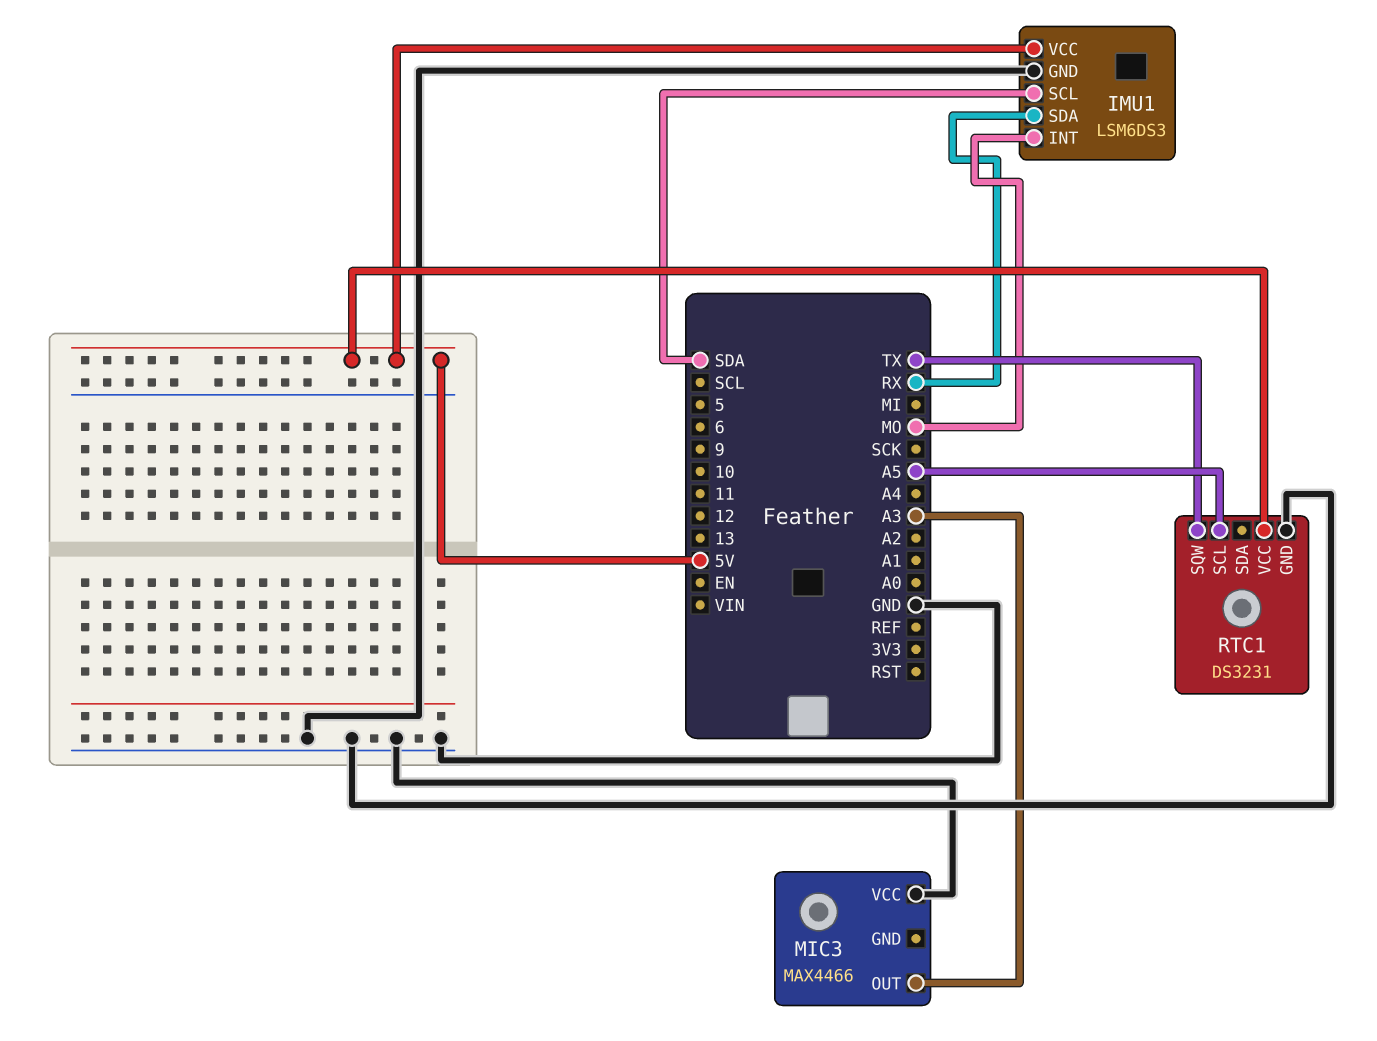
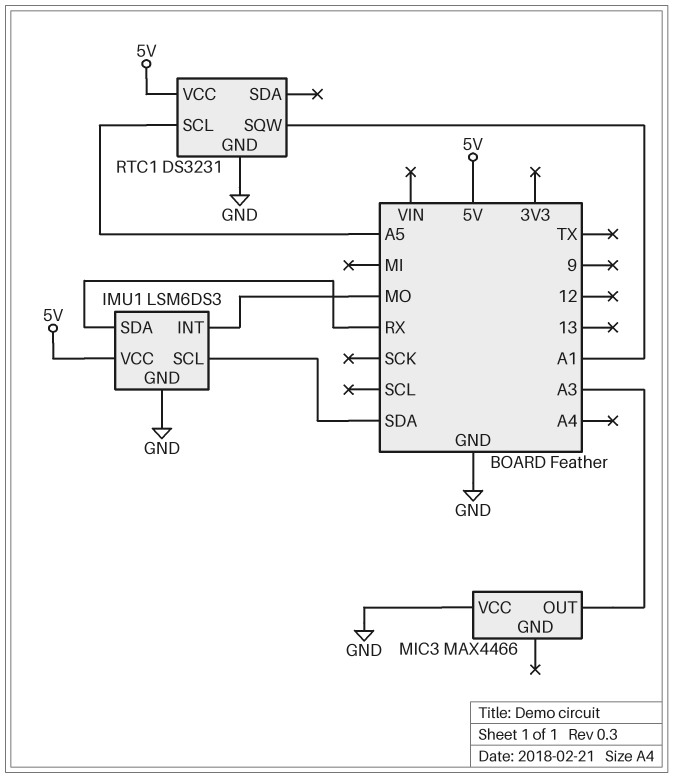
RTC1 pin SQW: TX -> A1

